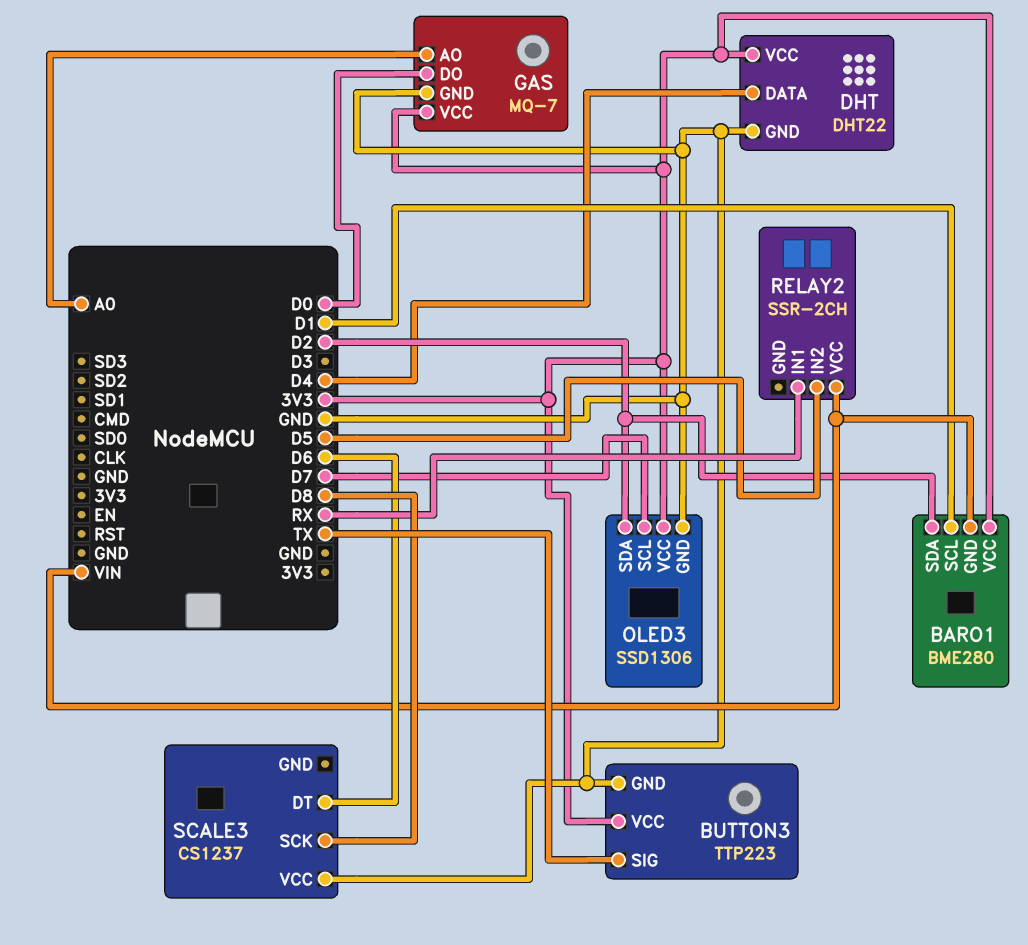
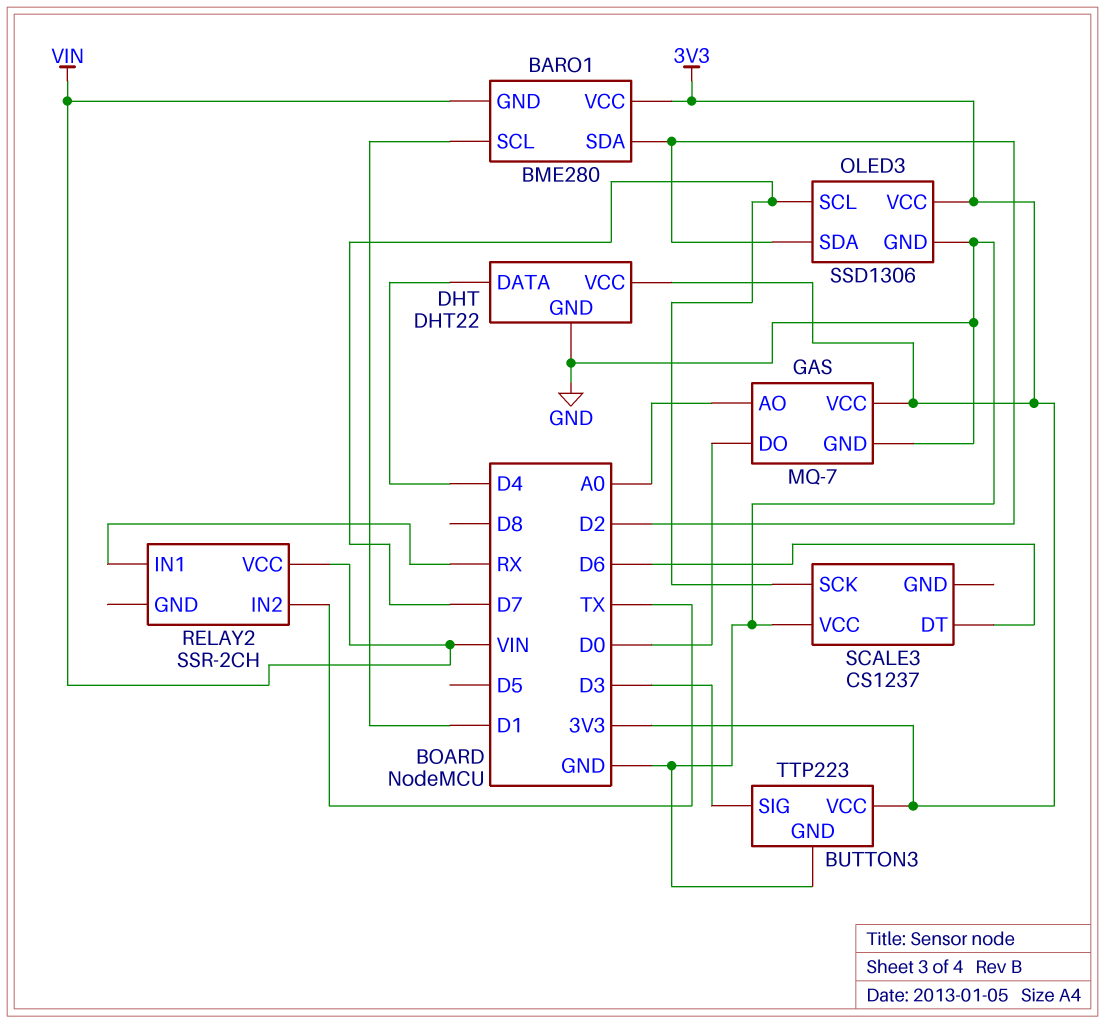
BUTTON3 pin SIG: TX -> D3
RELAY2 pin IN2: D5 -> TX
SCALE3 pin SCK: D8 -> D7

